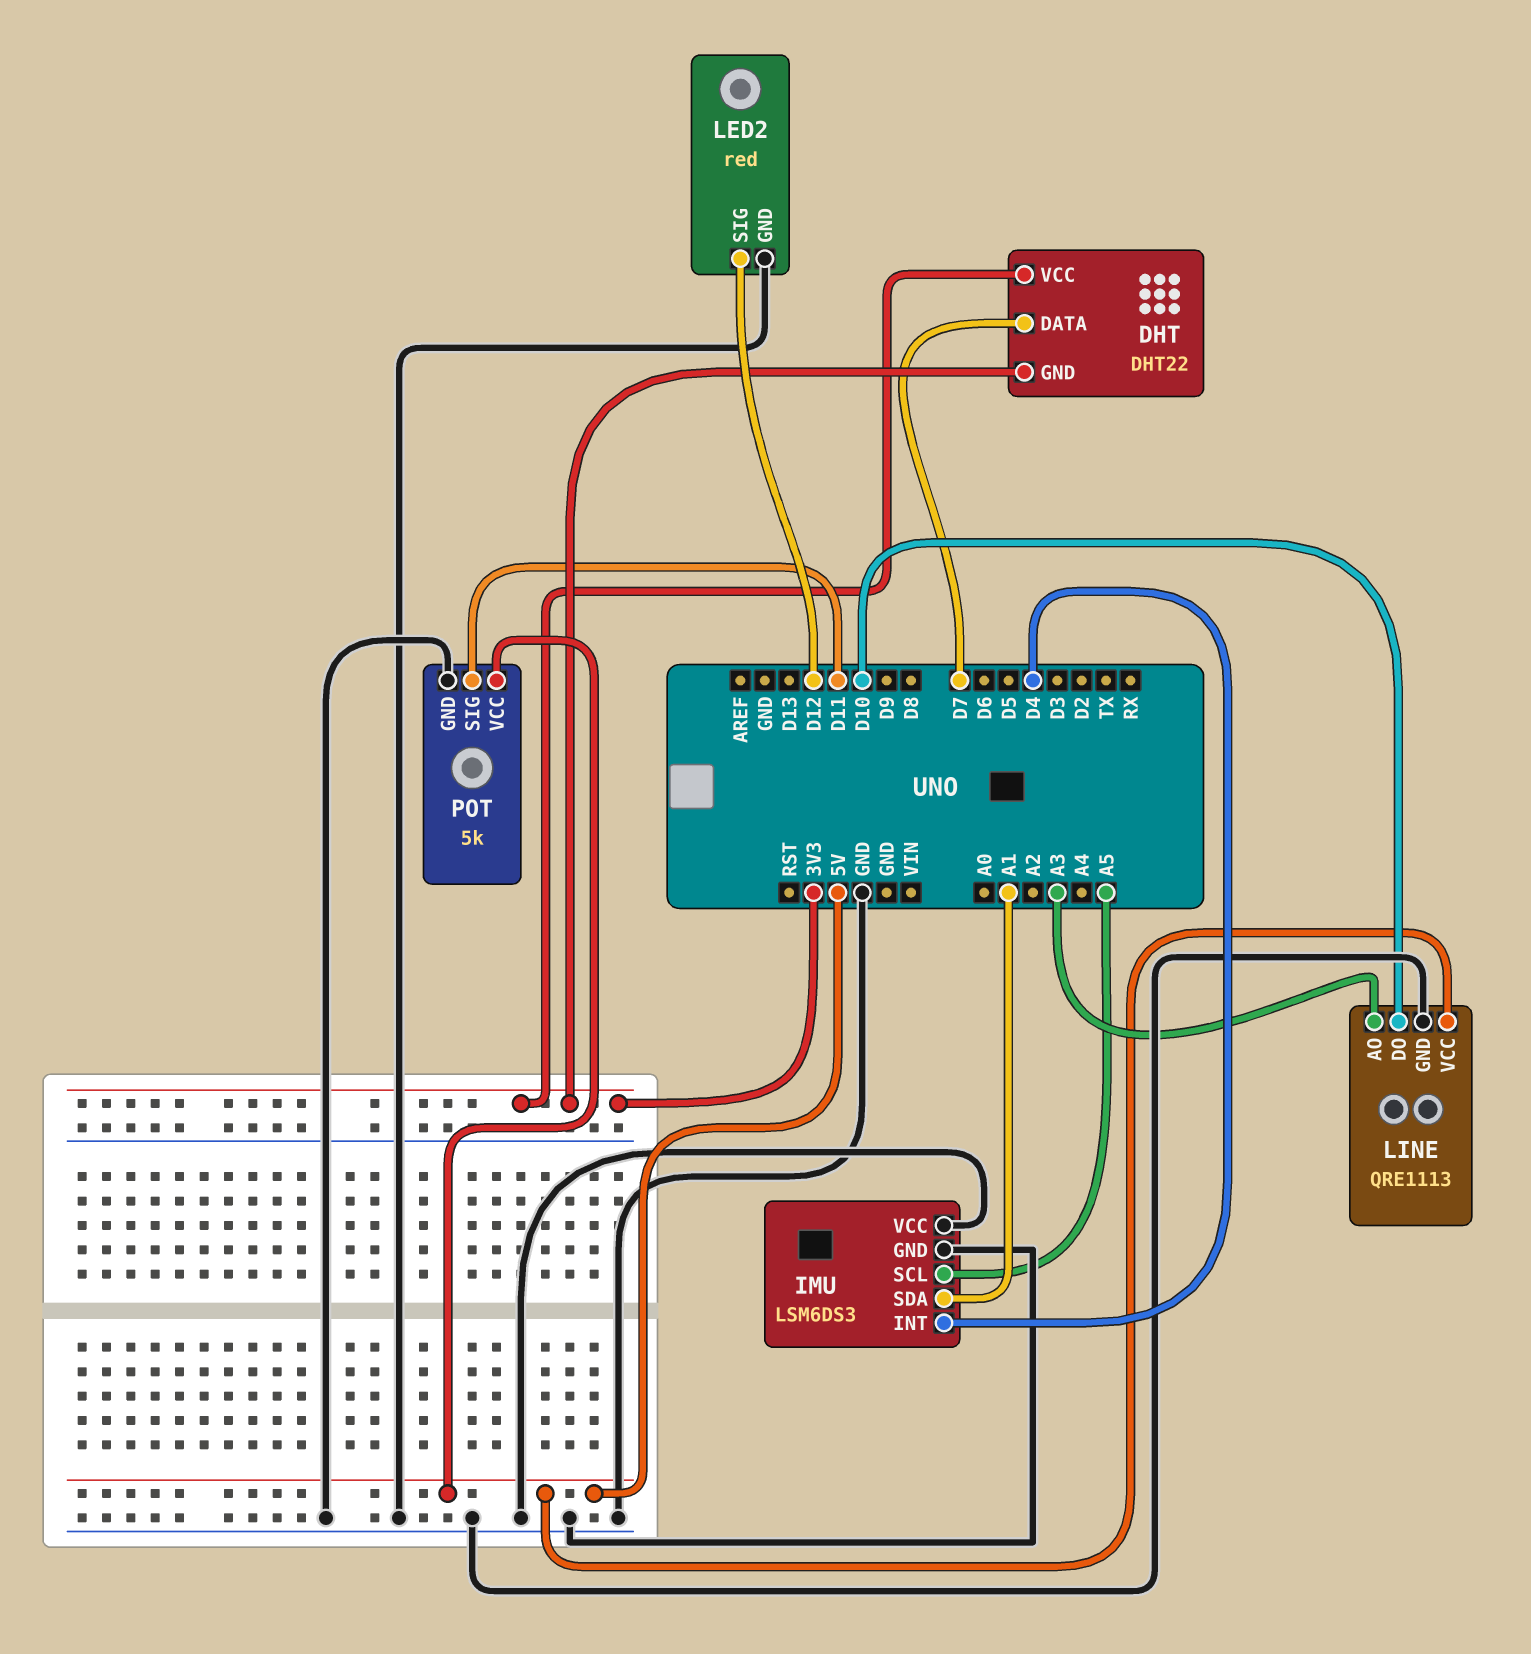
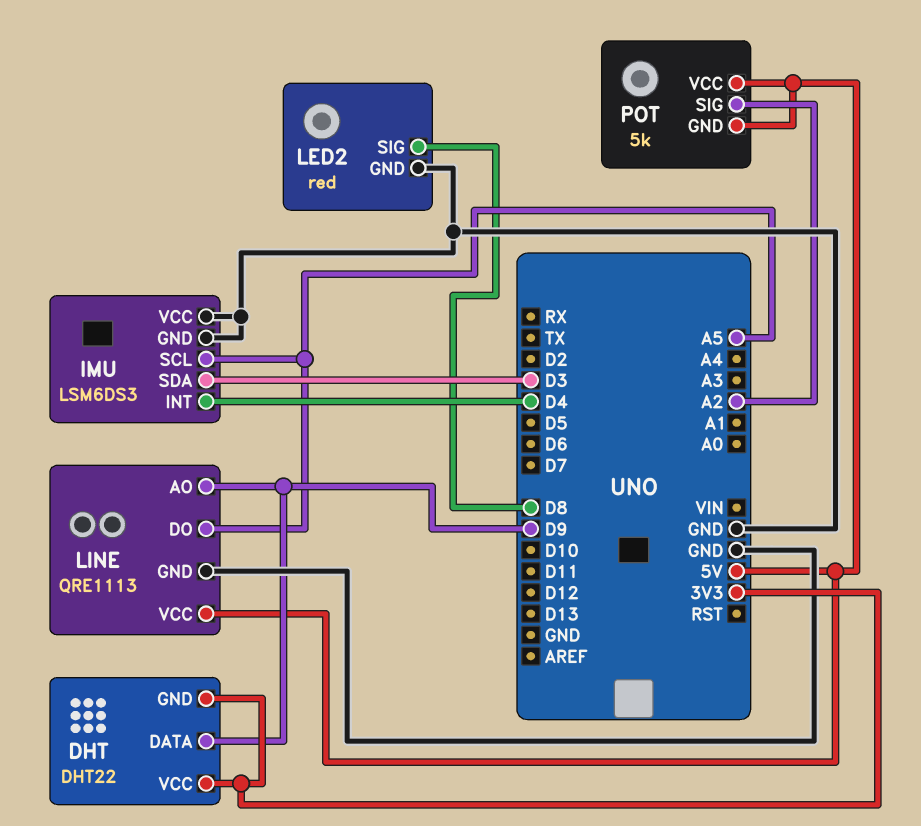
DHT pin DATA: D7 -> D9
IMU pin SDA: A1 -> D3
LED2 pin SIG: D12 -> D8
LINE pin AO: A3 -> D9
LINE pin DO: D10 -> A5
POT pin GND: GND -> 5V
POT pin SIG: D11 -> A2

